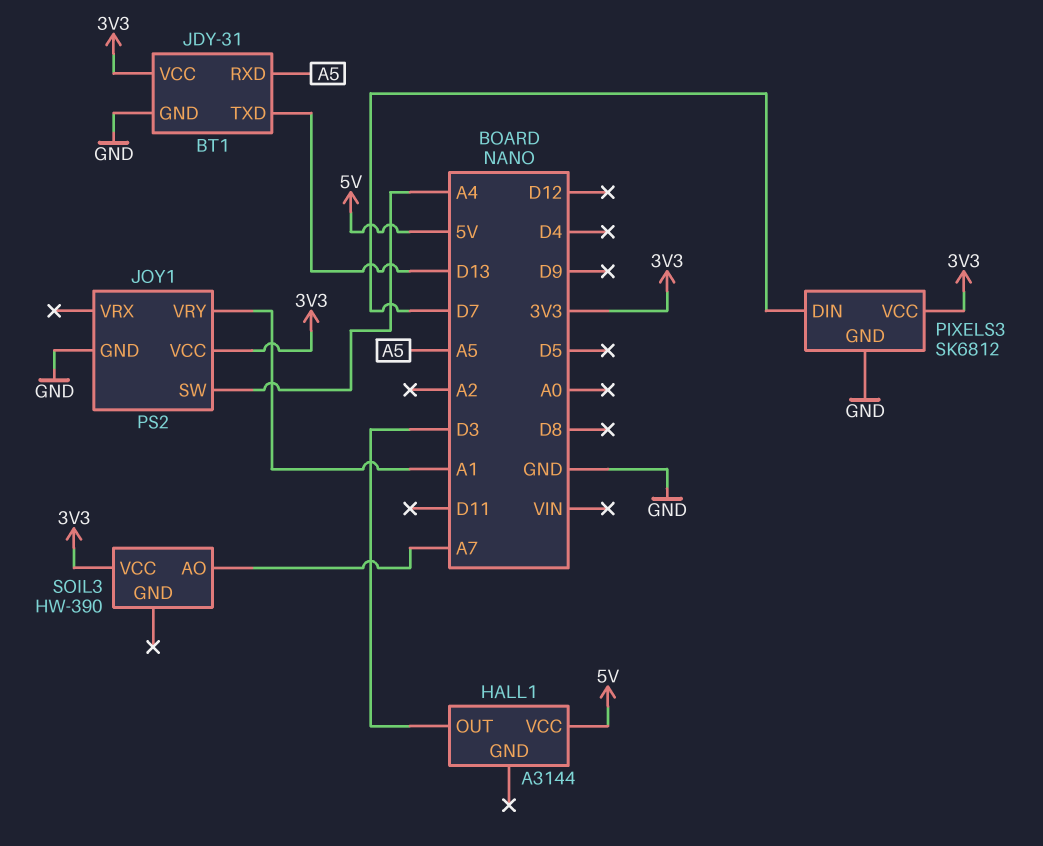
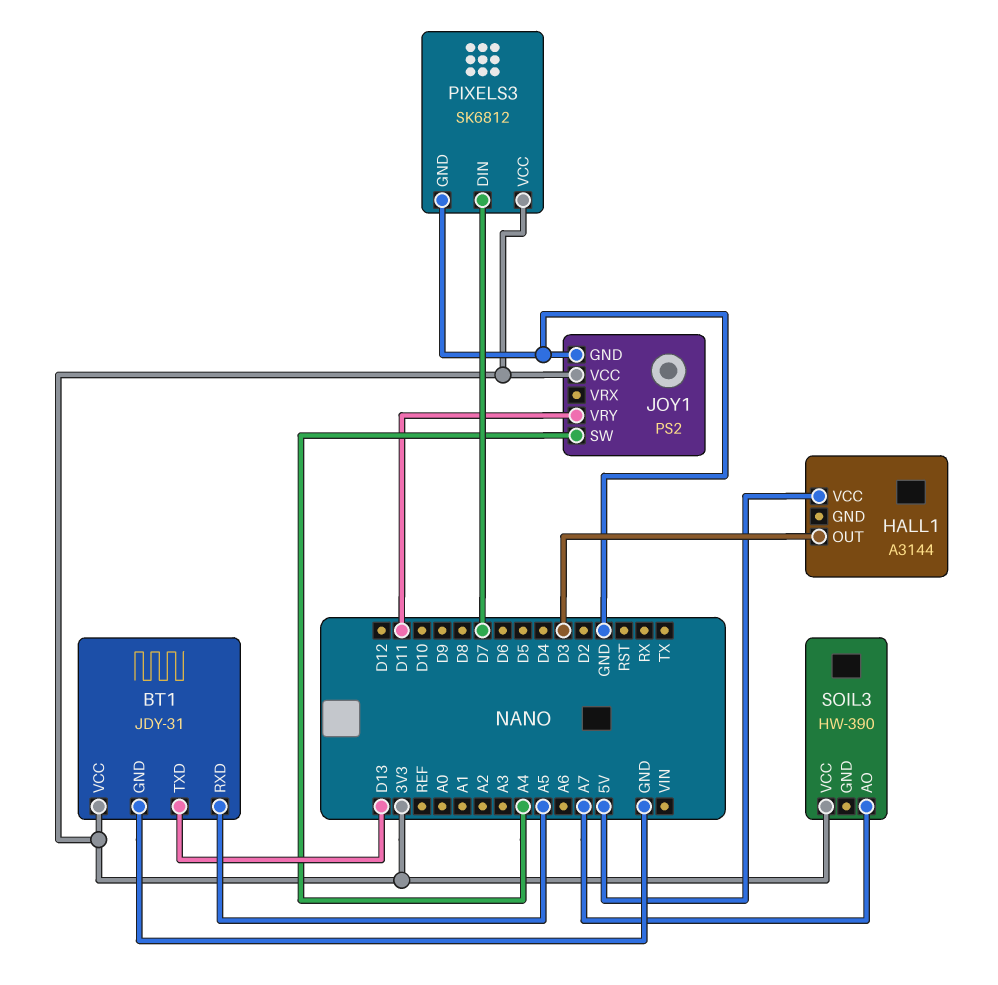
JOY1 pin VRY: A1 -> D11

